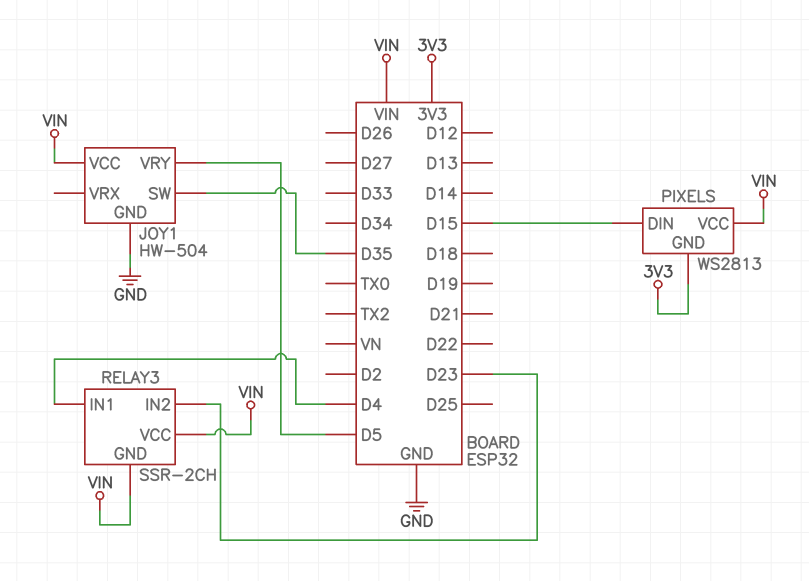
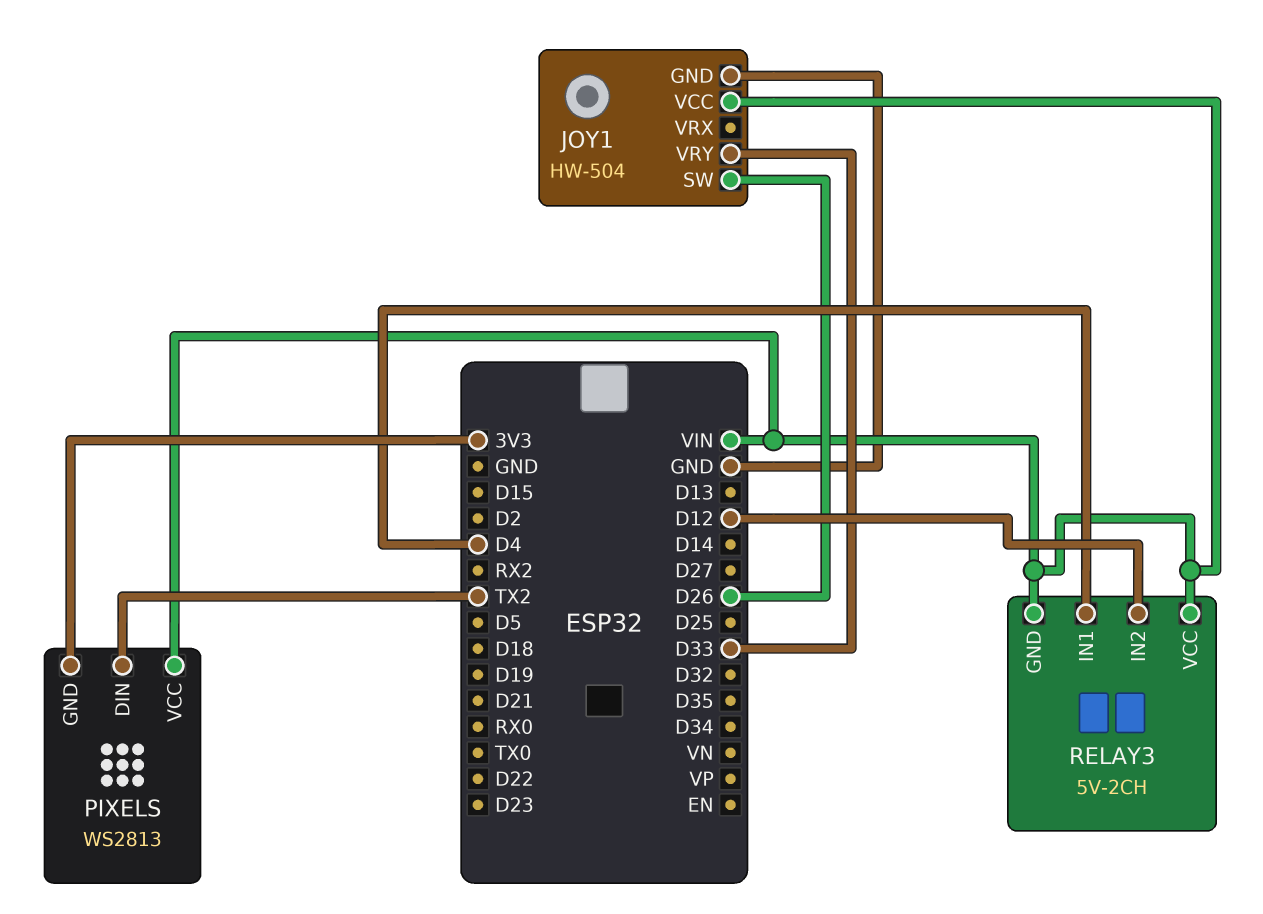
JOY1 pin SW: D35 -> D26
JOY1 pin VRY: D5 -> D33
PIXELS pin DIN: D15 -> TX2
RELAY3: SSR-2CH -> 5V-2CH
RELAY3 pin IN2: D23 -> D12

